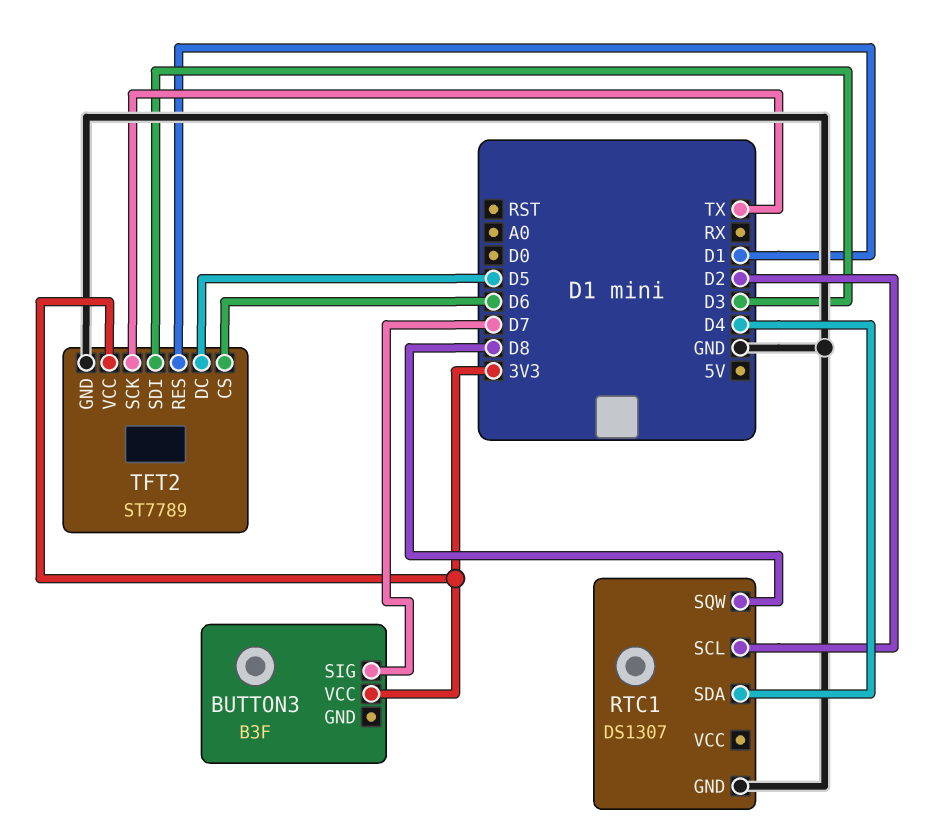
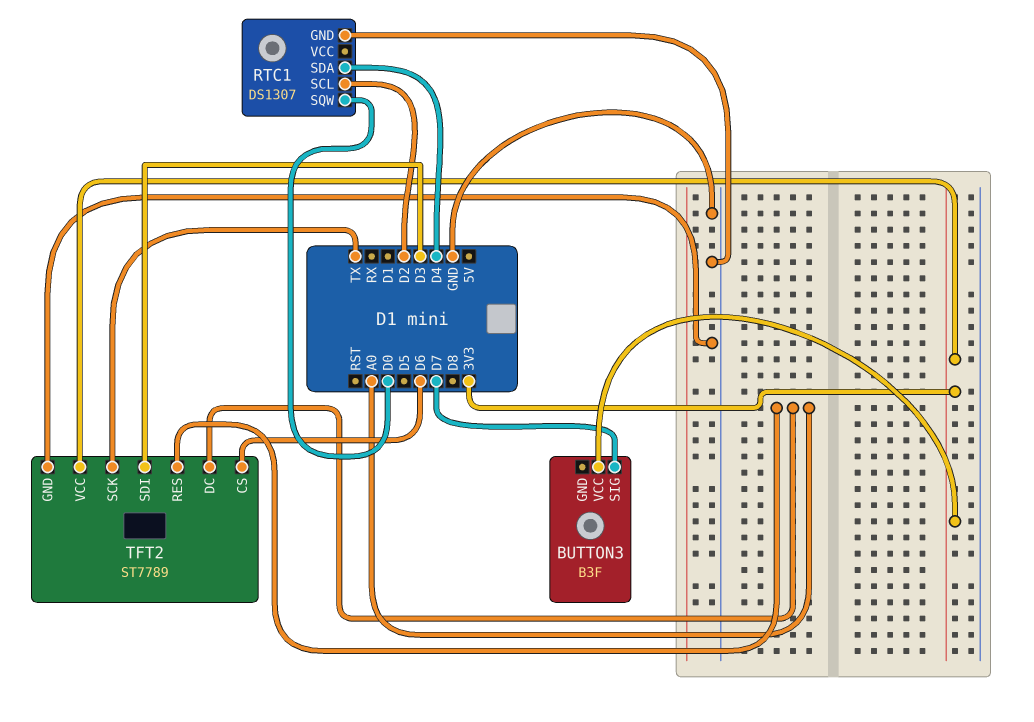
RTC1 pin SQW: D8 -> D0
TFT2 pin DC: D5 -> A0
TFT2 pin RES: D1 -> A0

